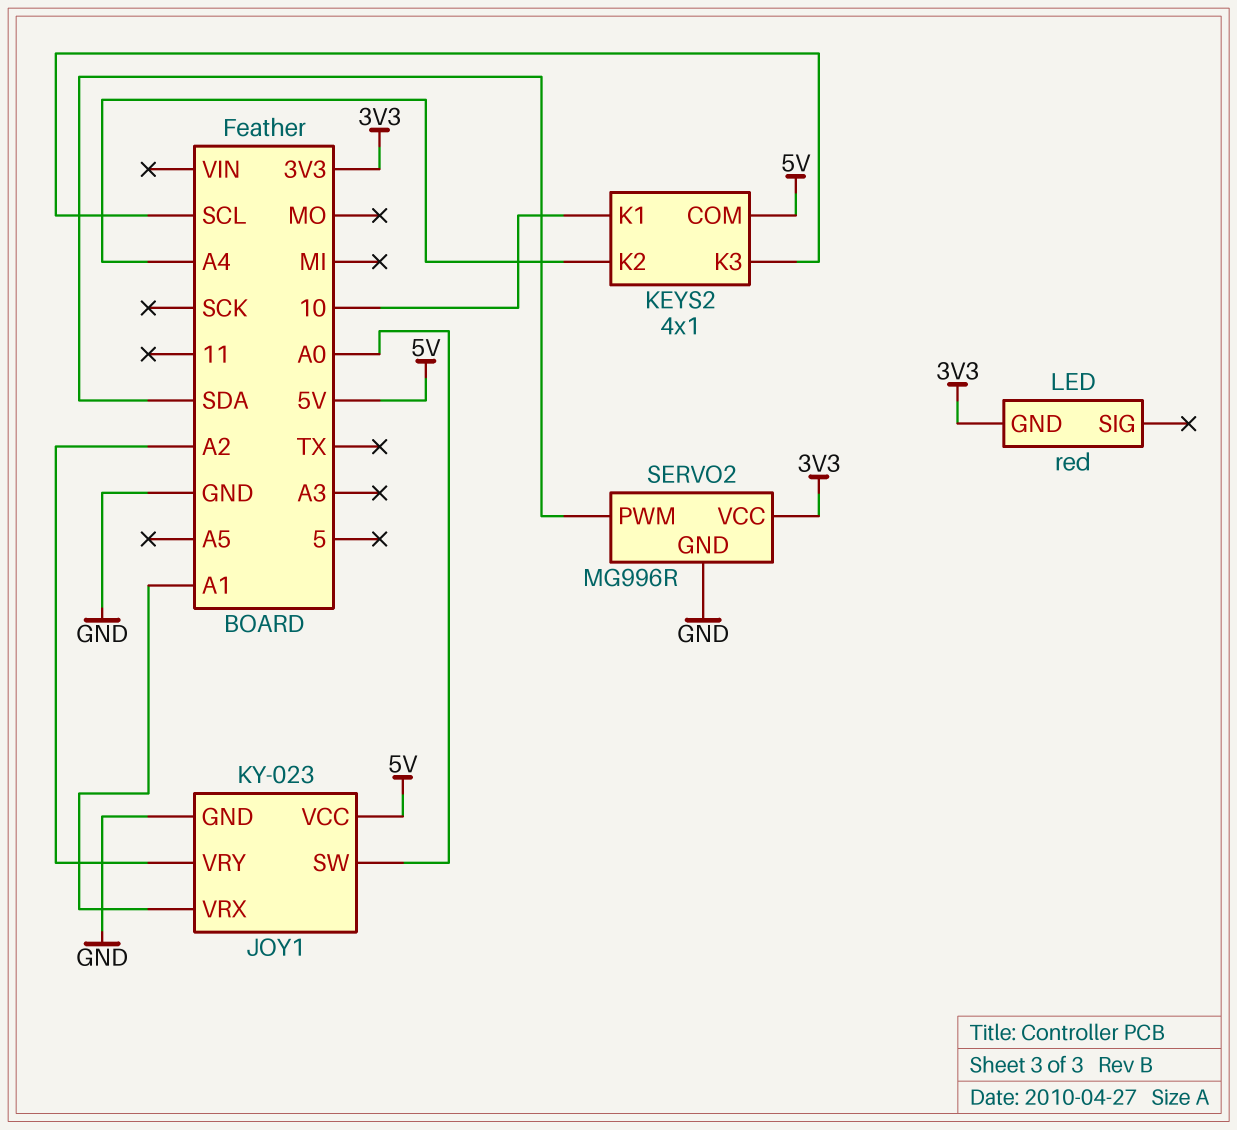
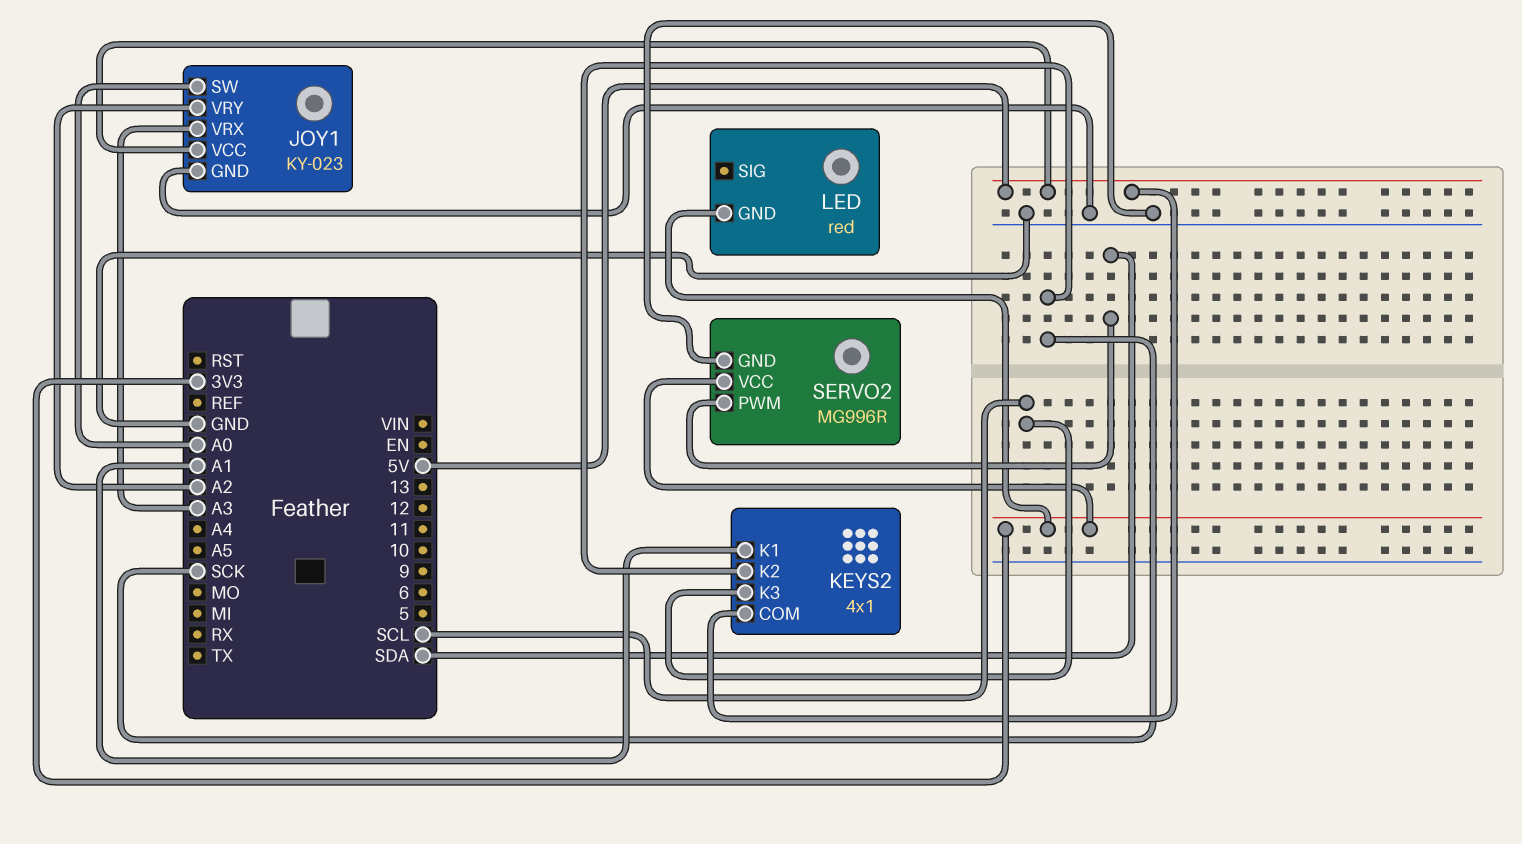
JOY1 pin VRX: A1 -> A3
KEYS2 pin K1: 10 -> A1
KEYS2 pin K2: A4 -> SCK

